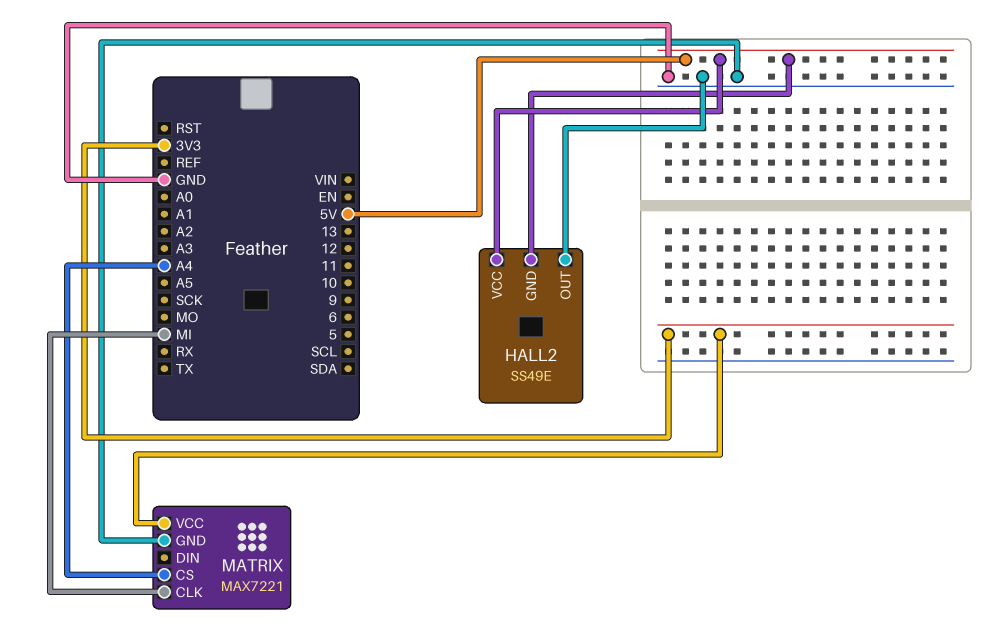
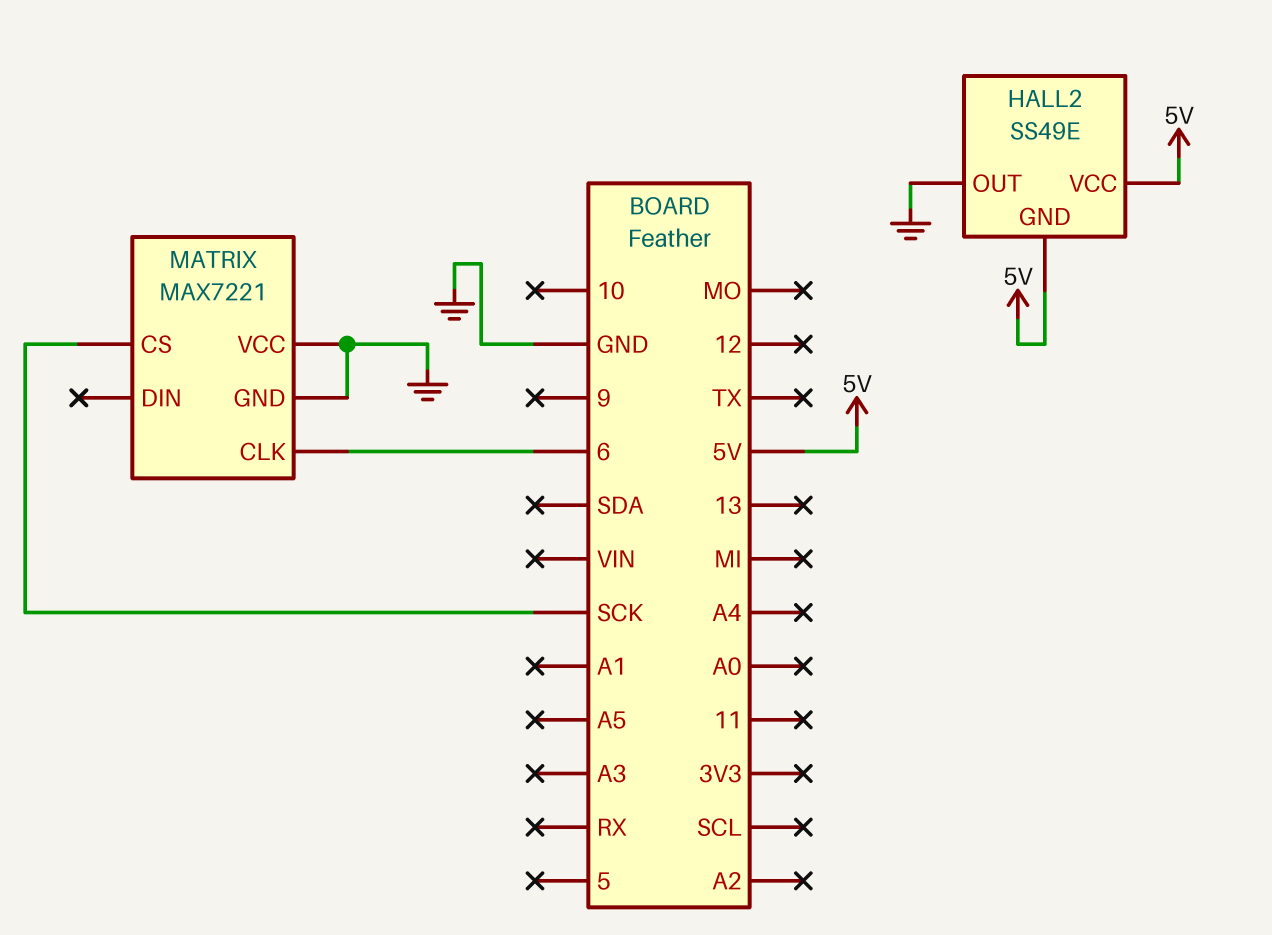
MATRIX pin CLK: MI -> 6
MATRIX pin CS: A4 -> SCK
MATRIX pin VCC: 3V3 -> GND

